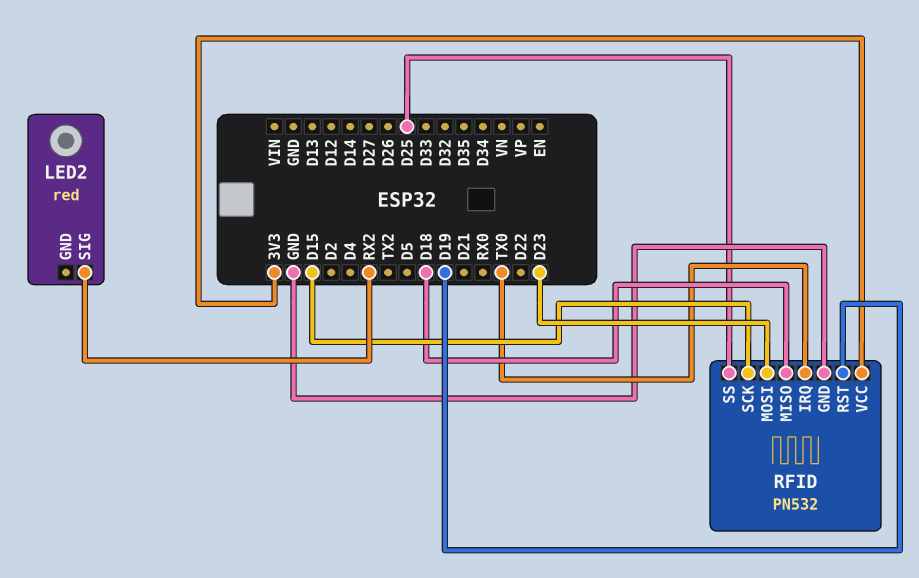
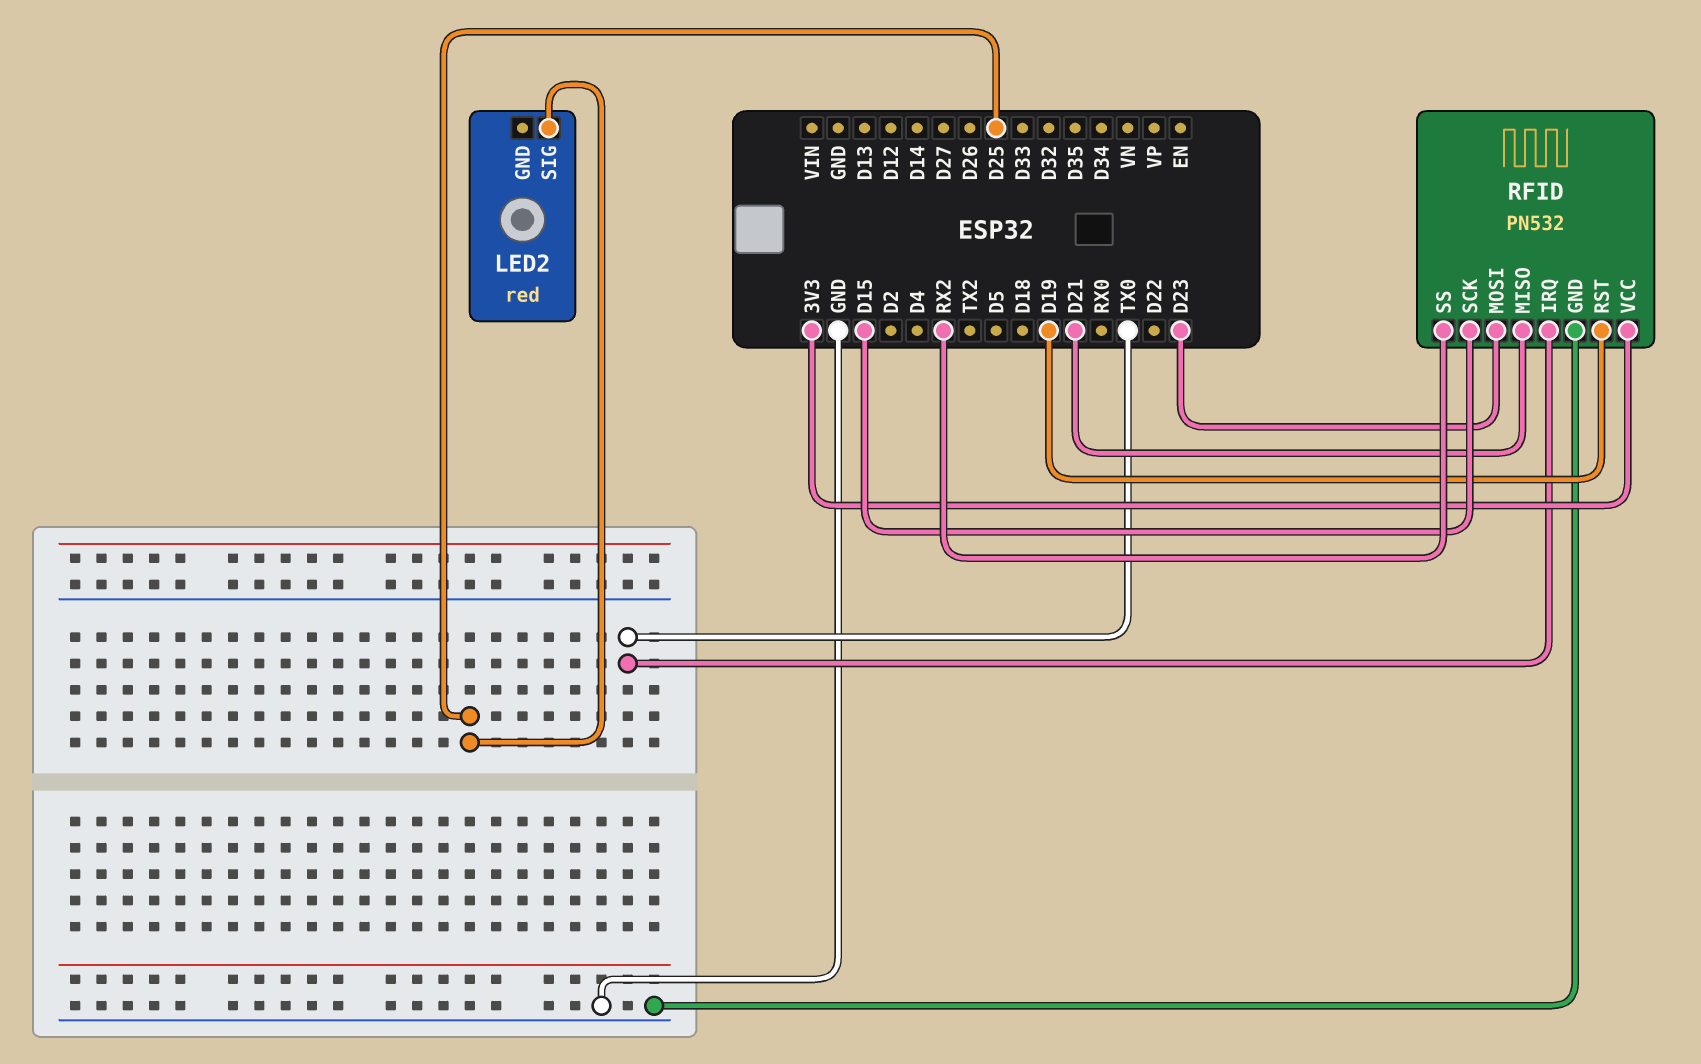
LED2 pin SIG: RX2 -> D25
RFID pin MISO: D18 -> D21
RFID pin SS: D25 -> RX2

